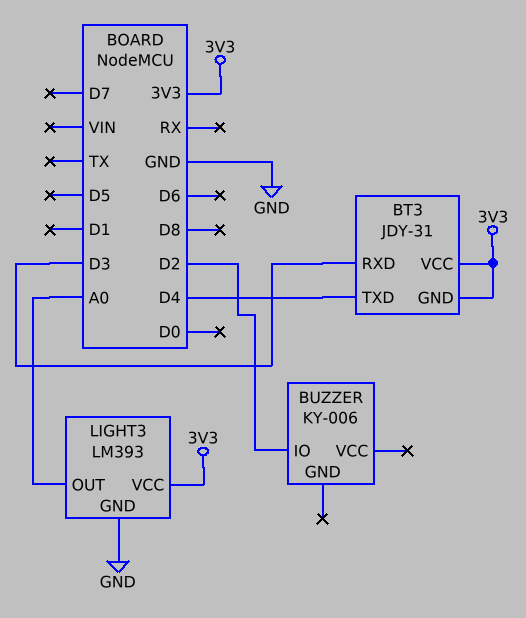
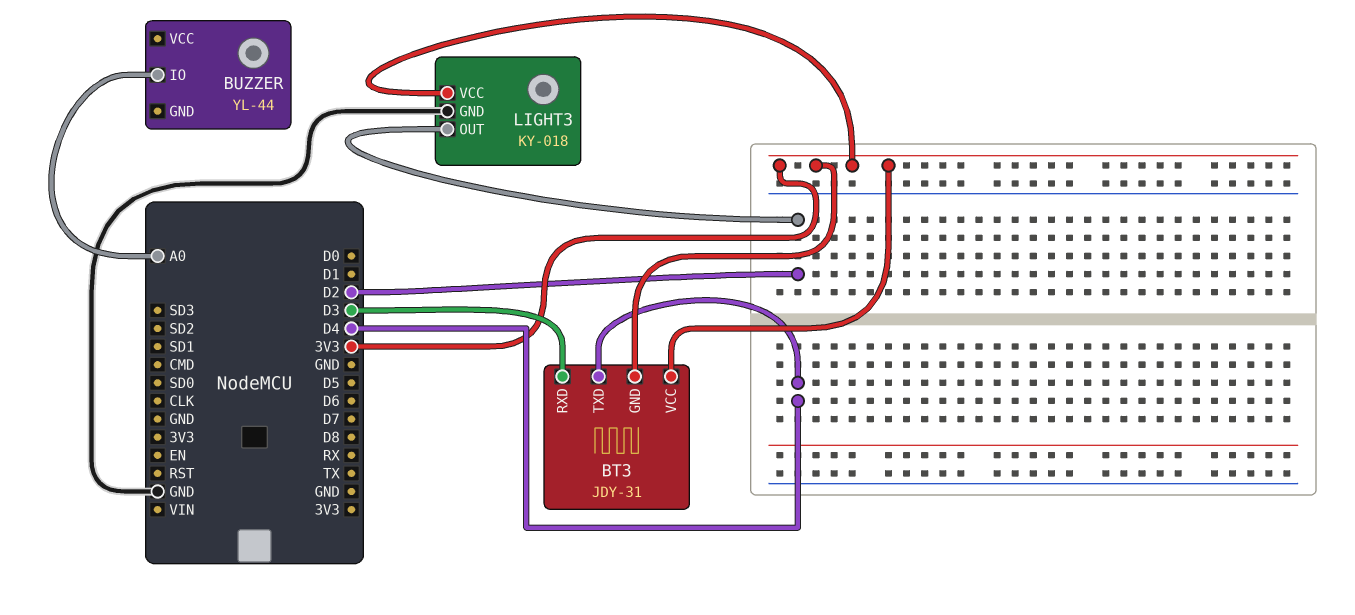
BUZZER: KY-006 -> YL-44
BUZZER pin IO: D2 -> A0
LIGHT3: LM393 -> KY-018
LIGHT3 pin OUT: A0 -> D2

